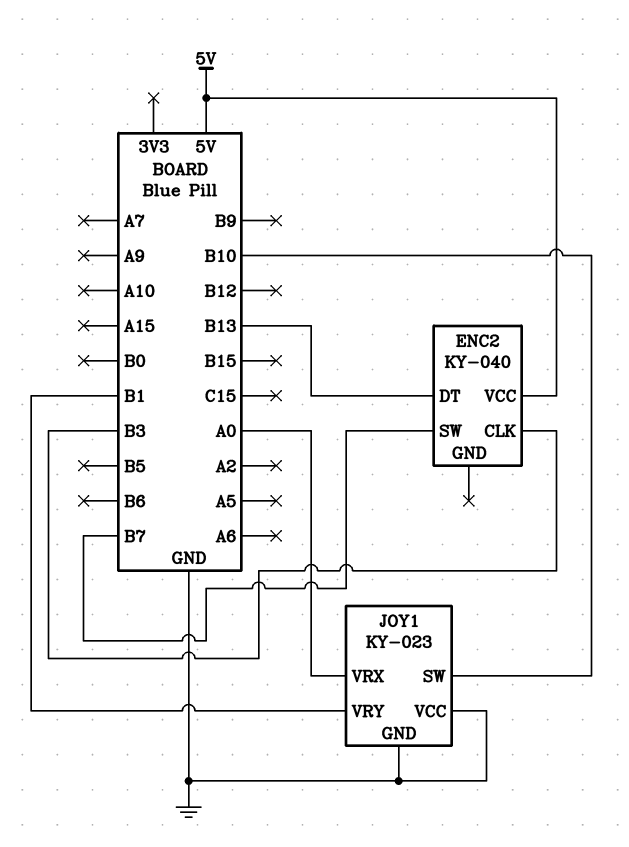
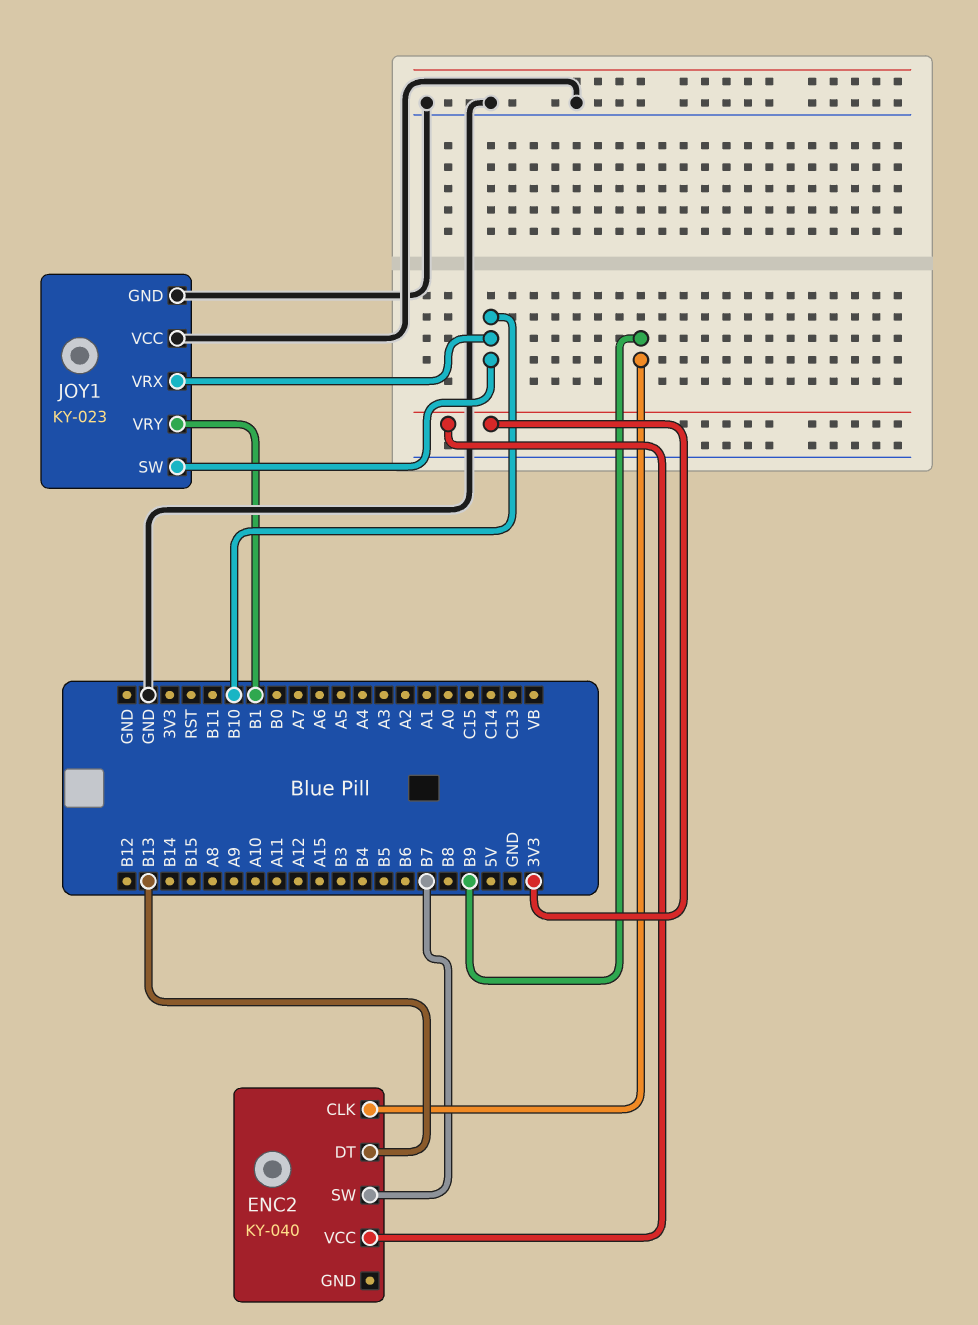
ENC2 pin CLK: B3 -> B9
ENC2 pin VCC: 5V -> 3V3
JOY1 pin VRX: A0 -> B10

